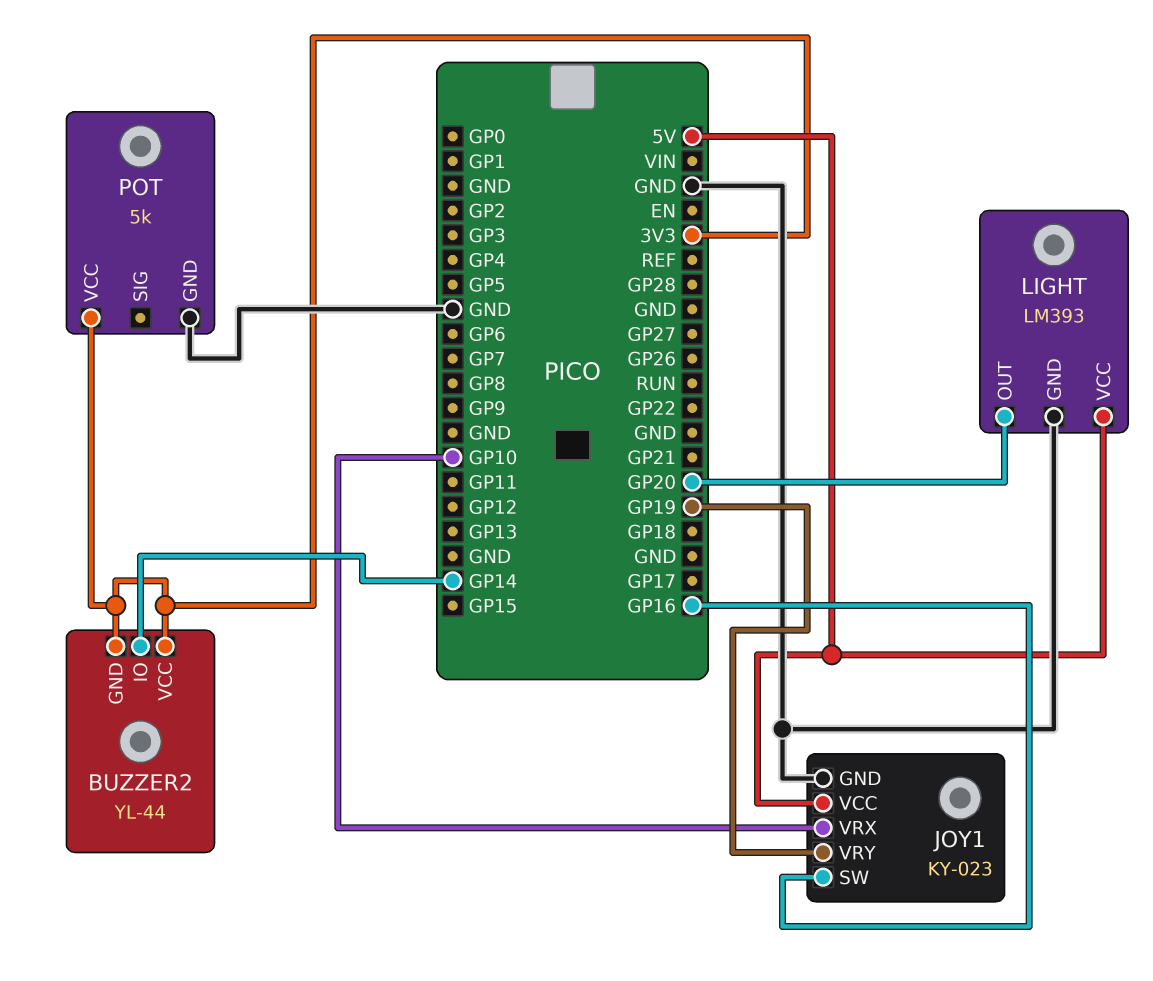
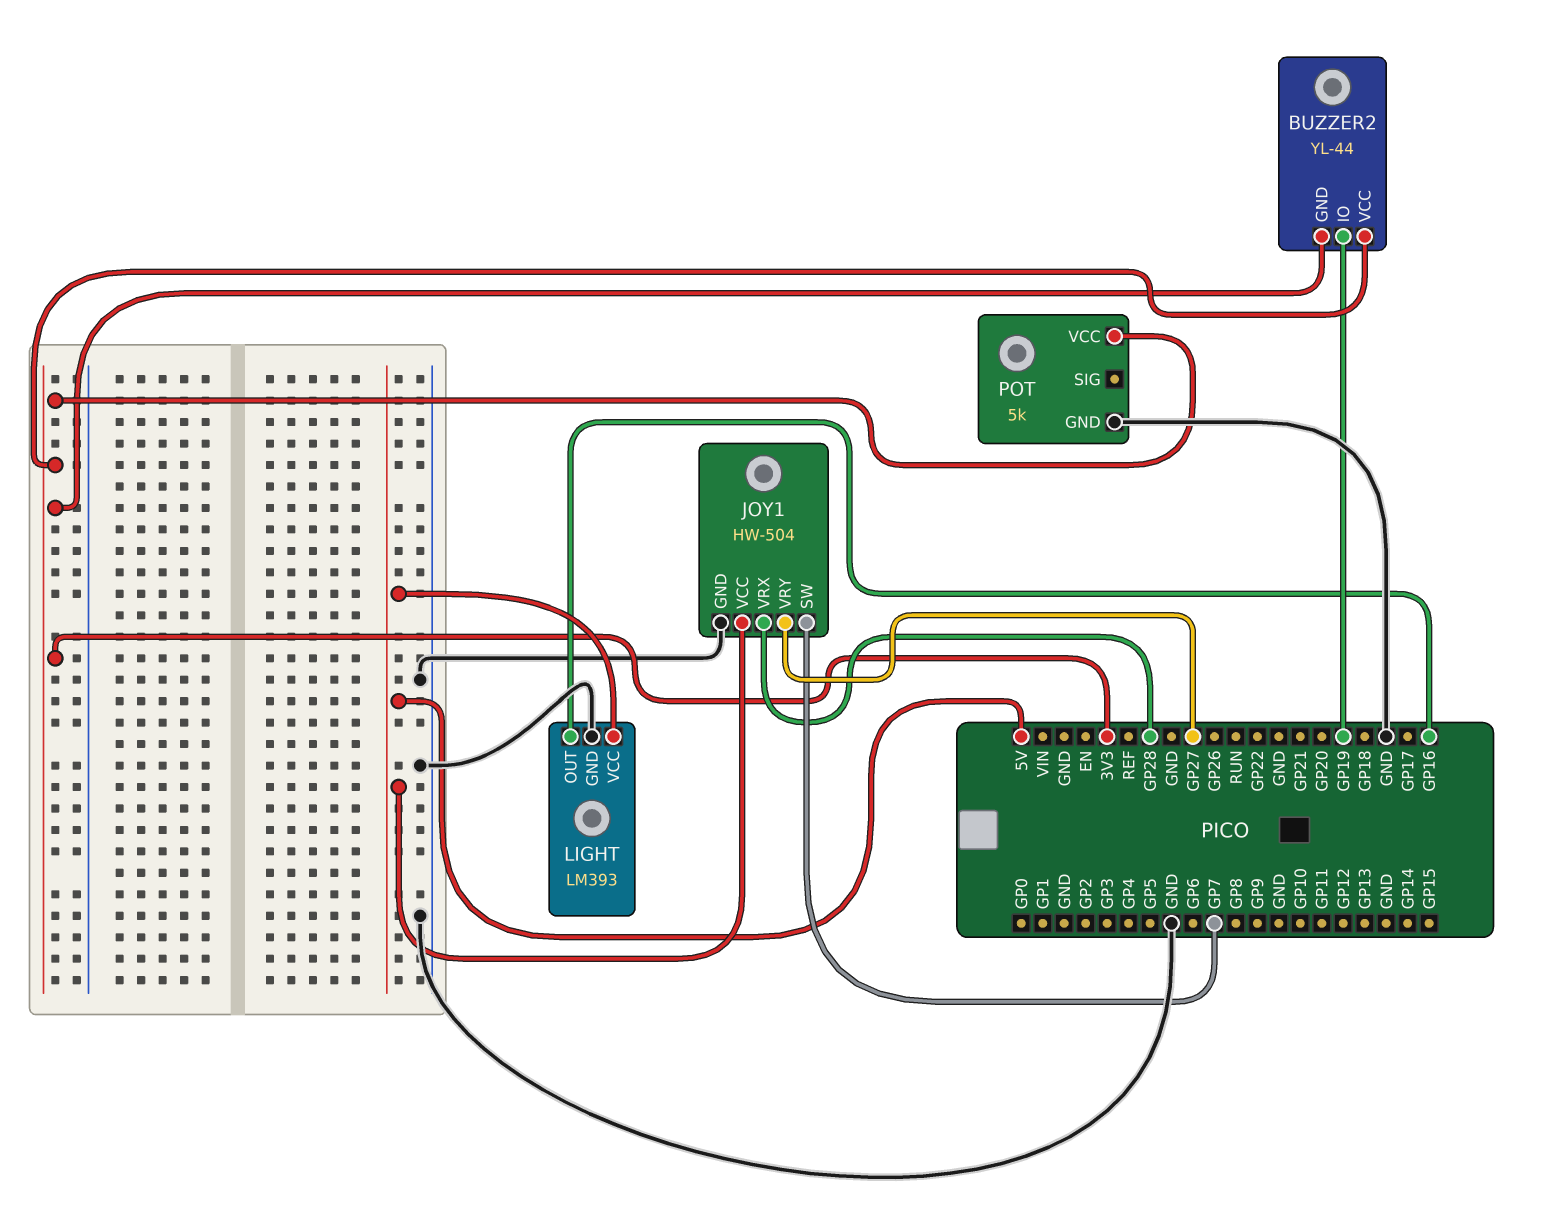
BUZZER2 pin IO: GP14 -> GP19
JOY1: KY-023 -> HW-504
JOY1 pin SW: GP16 -> GP7
JOY1 pin VRX: GP10 -> GP28
JOY1 pin VRY: GP19 -> GP27
LIGHT pin OUT: GP20 -> GP16

